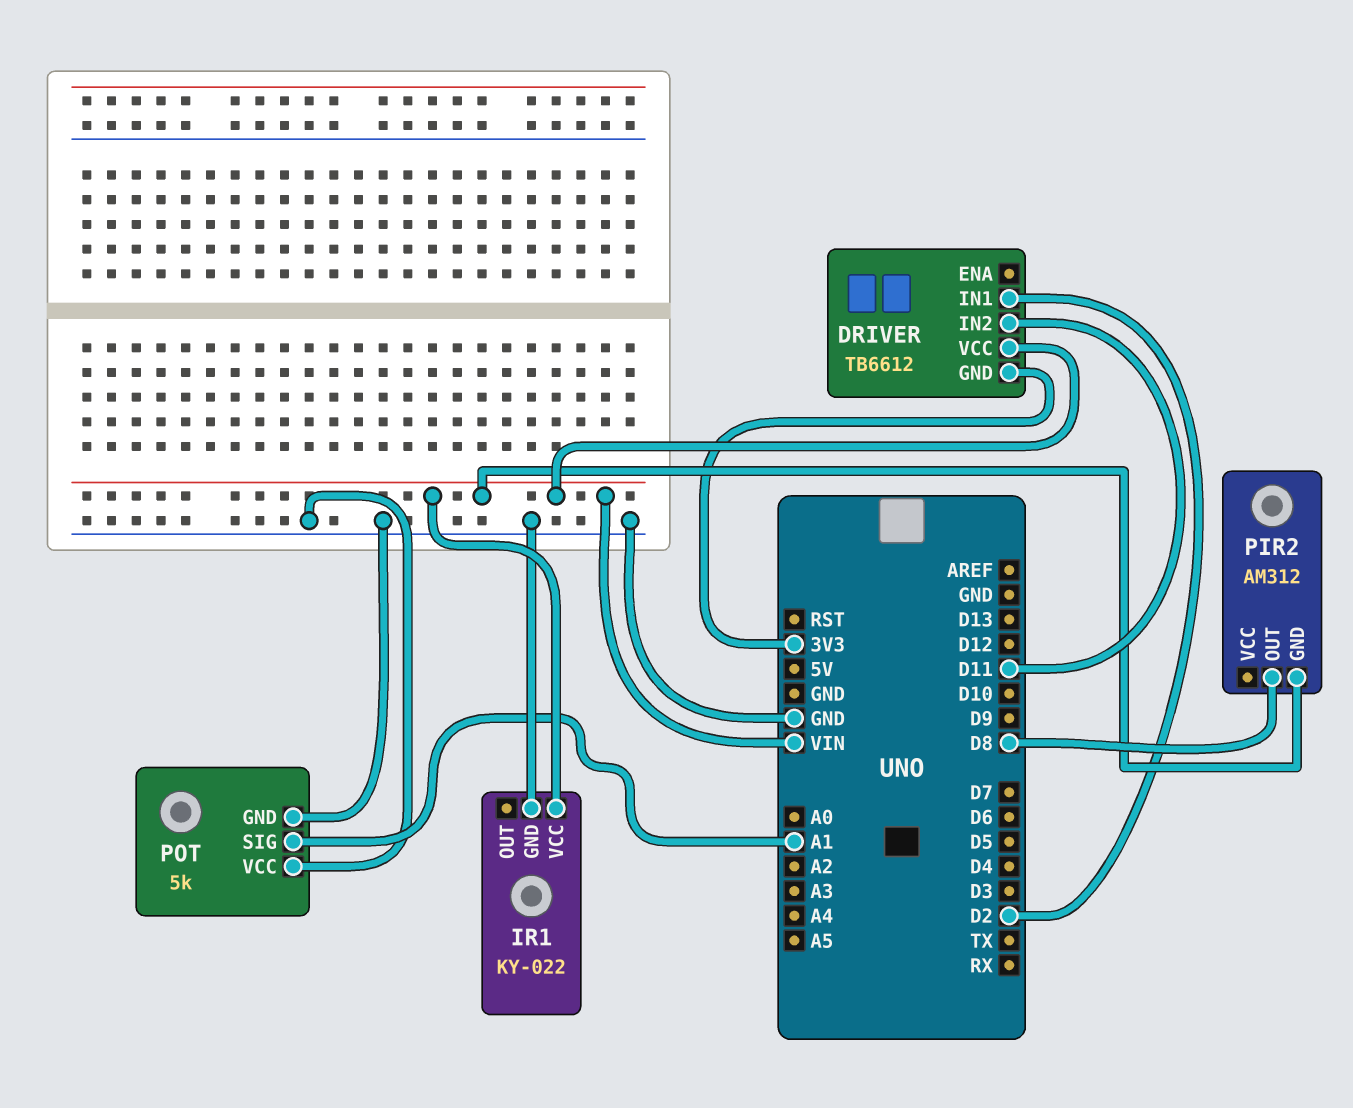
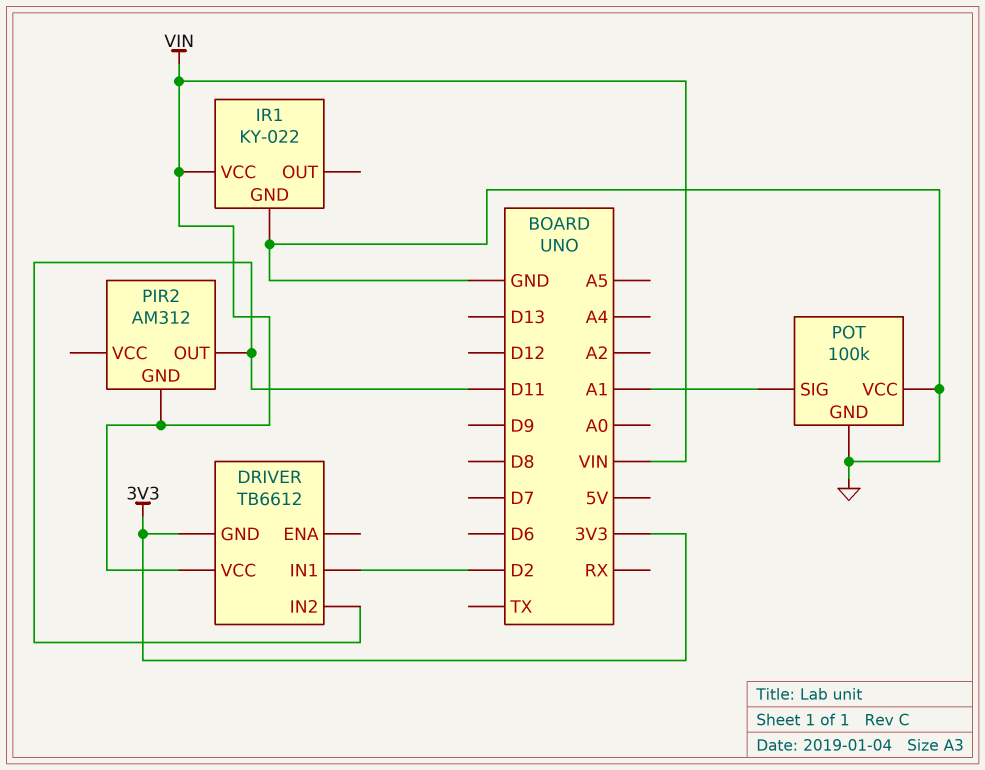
PIR2 pin OUT: D8 -> D11
POT: 5k -> 100k

